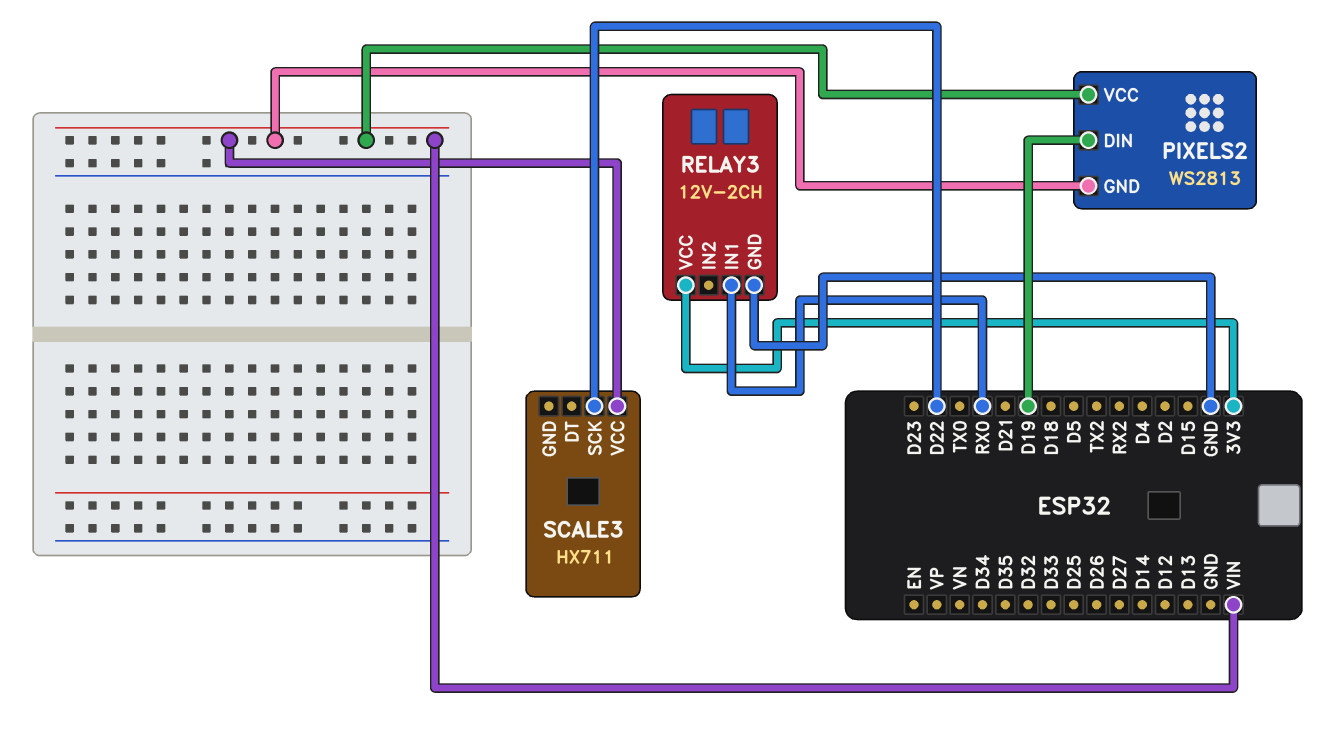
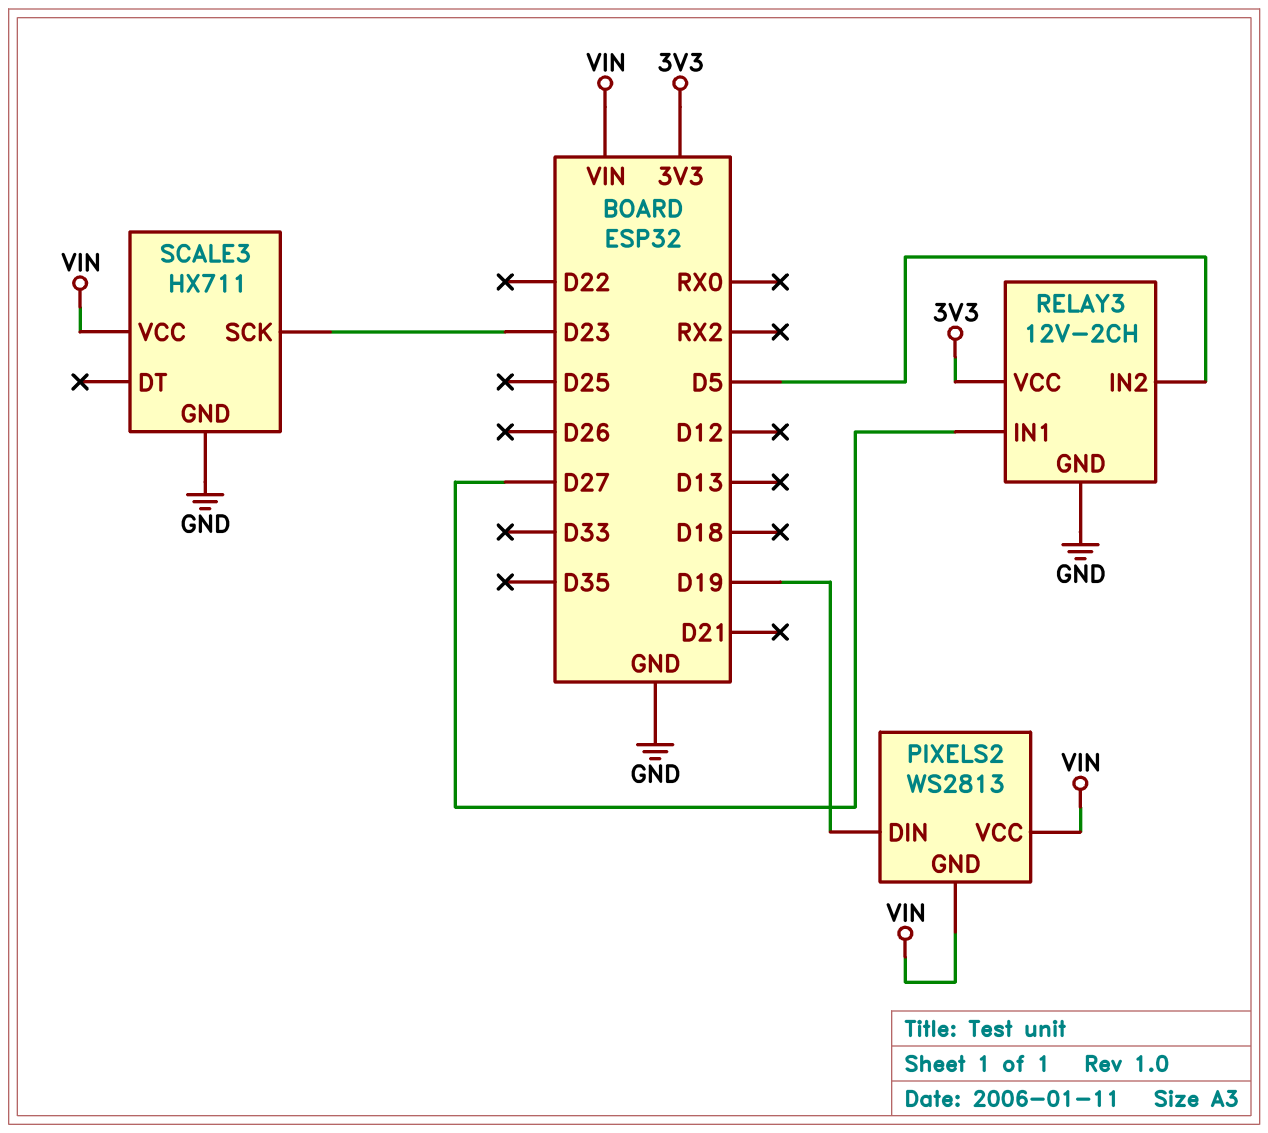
RELAY3 pin IN1: RX0 -> D27
RELAY3 pin IN2: none -> D5
SCALE3 pin GND: none -> GND
SCALE3 pin SCK: D22 -> D23

